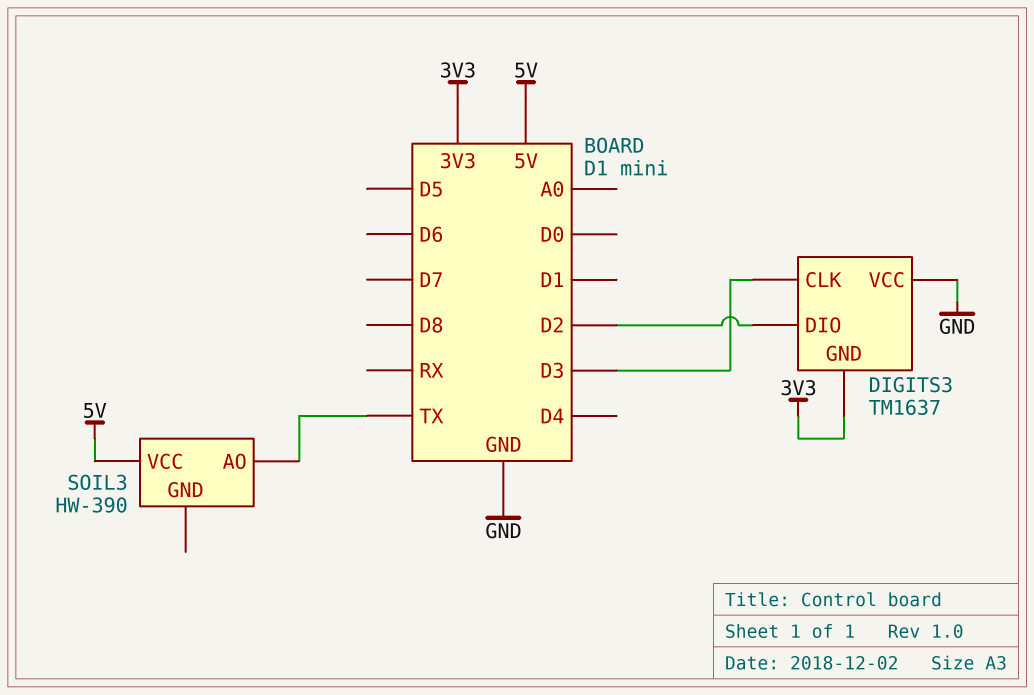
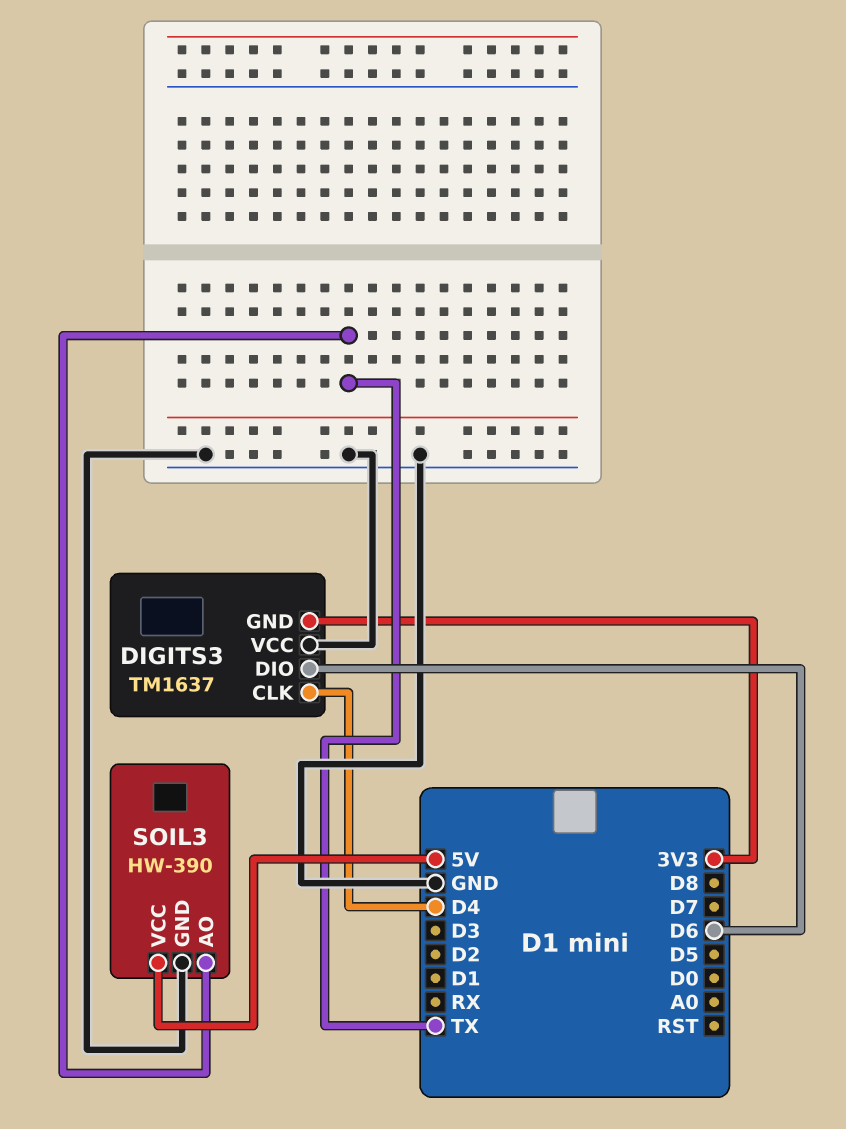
DIGITS3 pin CLK: D3 -> D4
DIGITS3 pin DIO: D2 -> D6
SOIL3 pin GND: none -> GND

